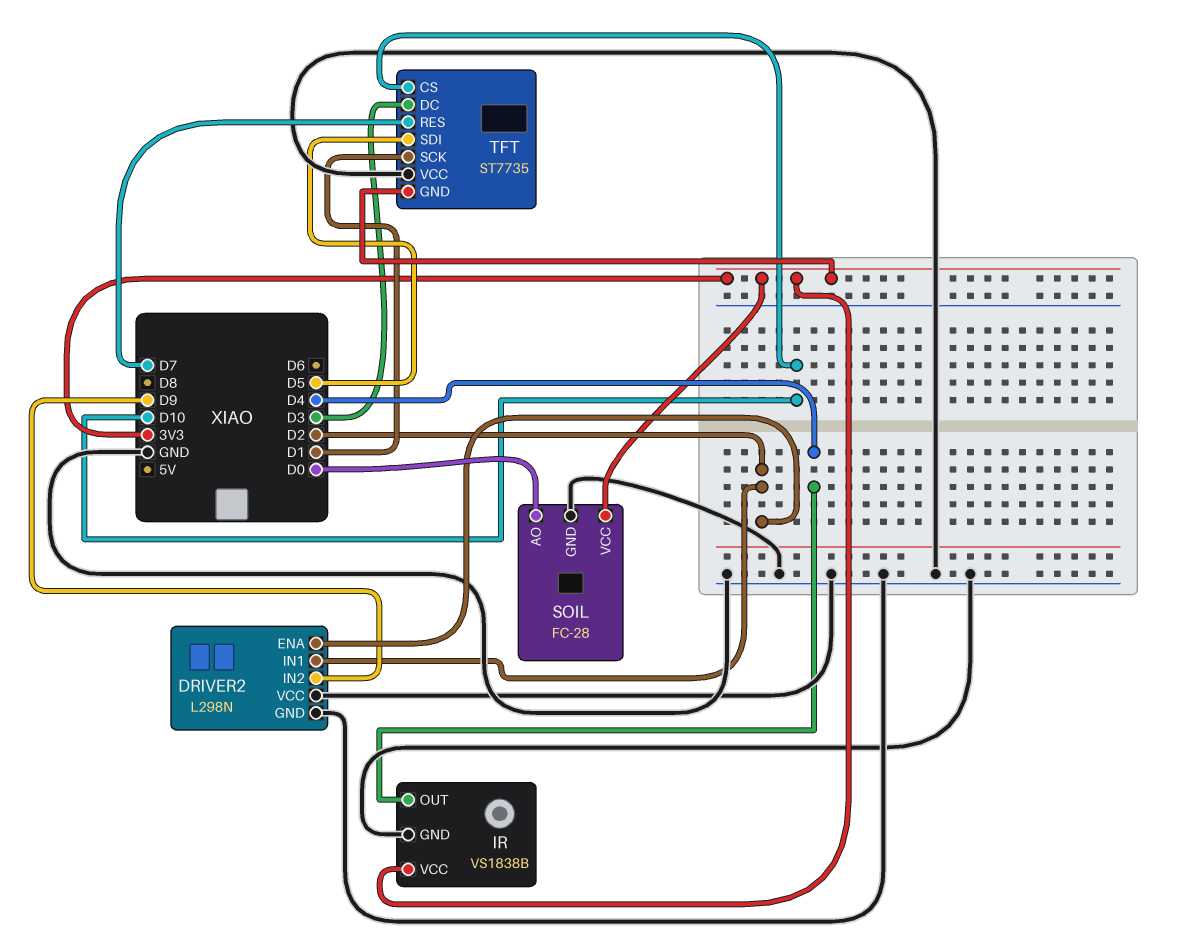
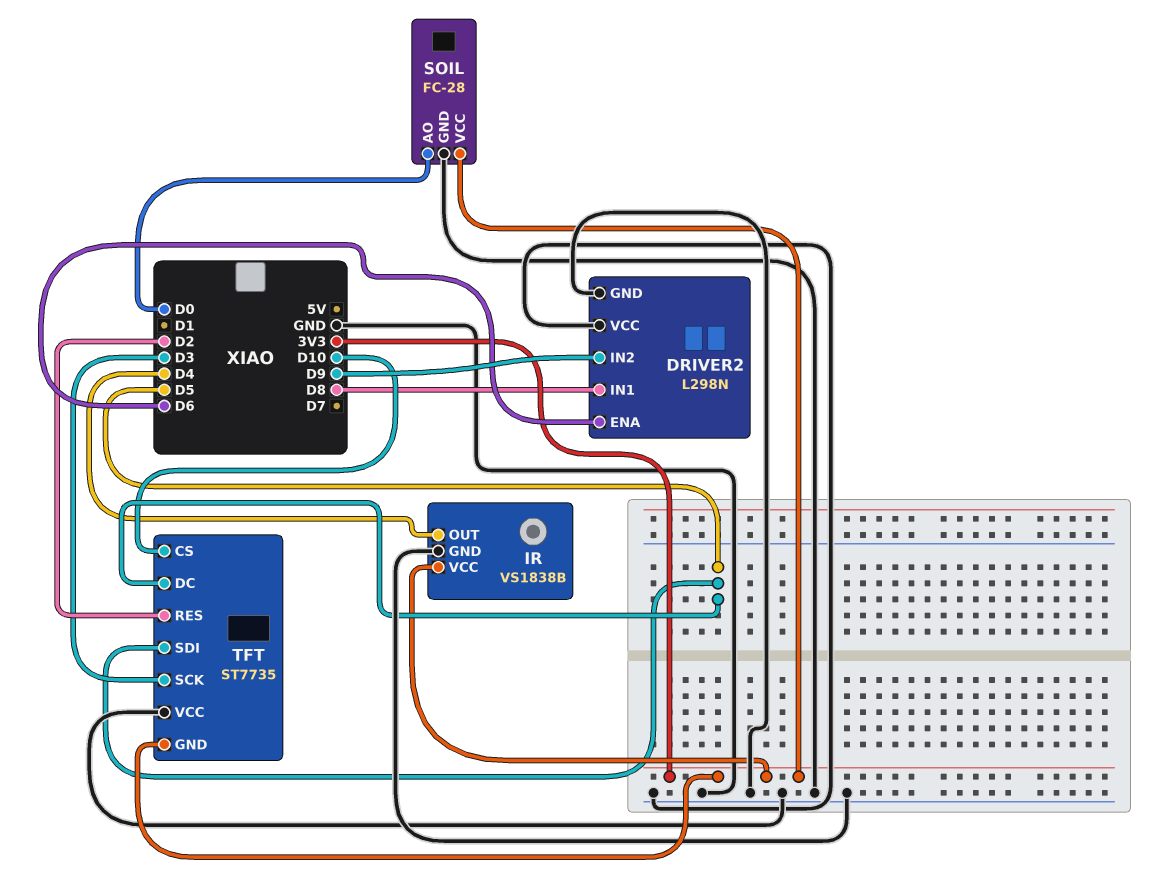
DRIVER2 pin ENA: D2 -> D6
DRIVER2 pin IN1: D2 -> D8
TFT pin DC: D3 -> D5
TFT pin RES: D7 -> D2
TFT pin SCK: D1 -> D3

